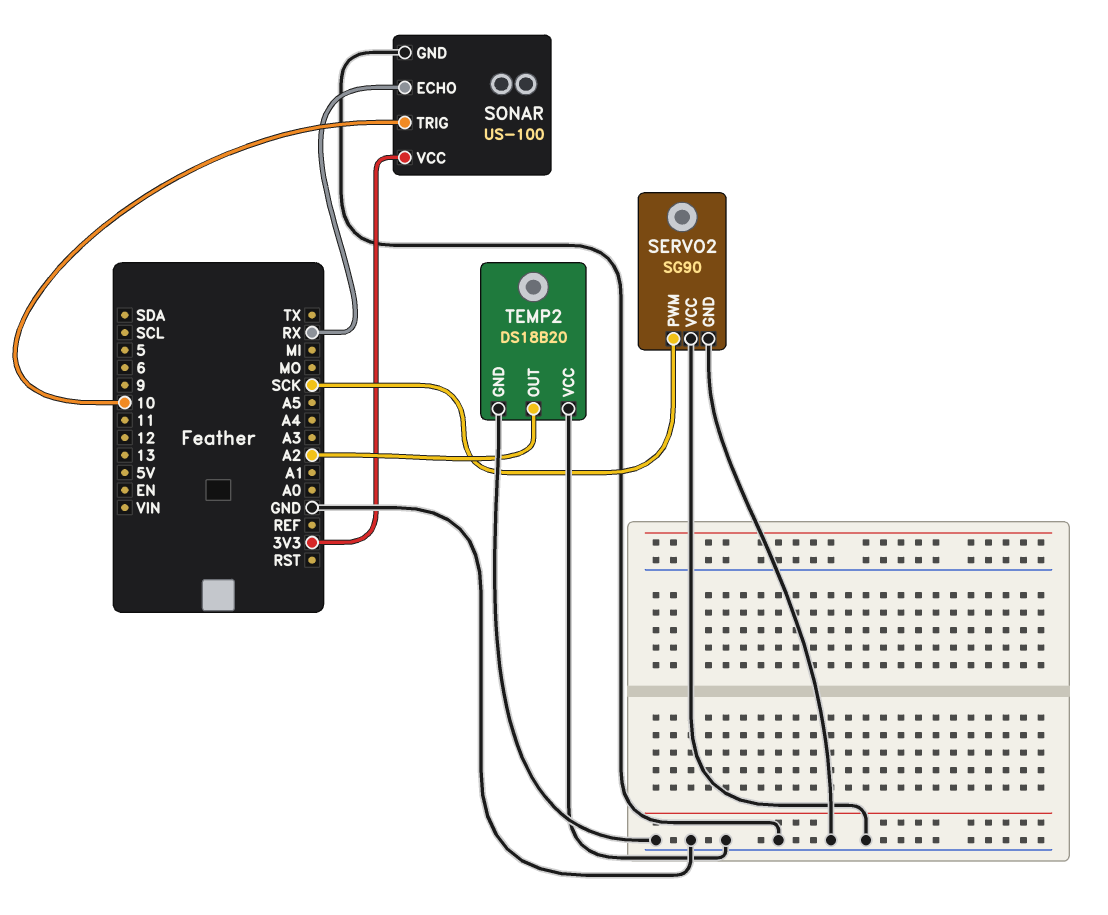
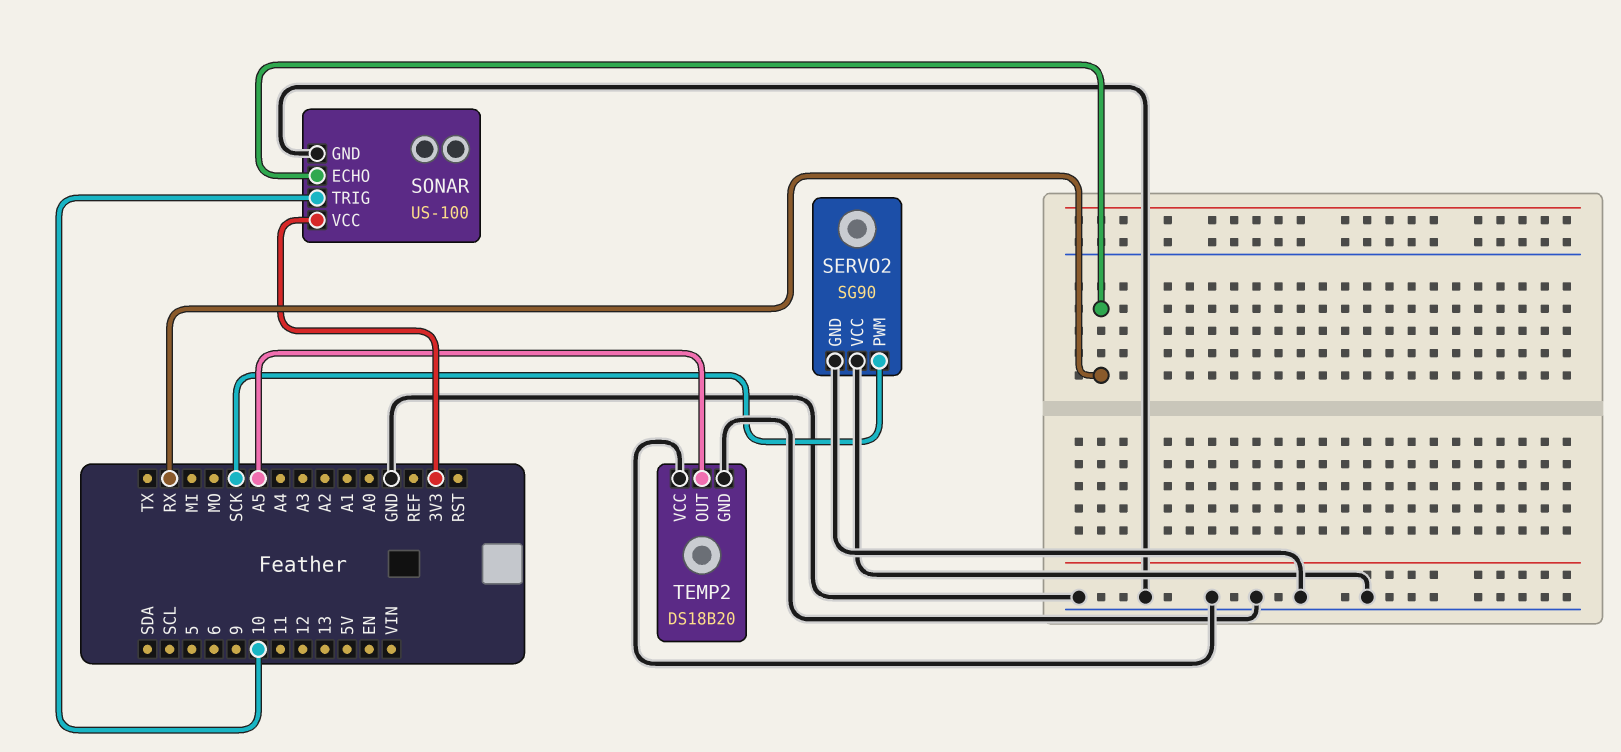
TEMP2 pin OUT: A2 -> A5

